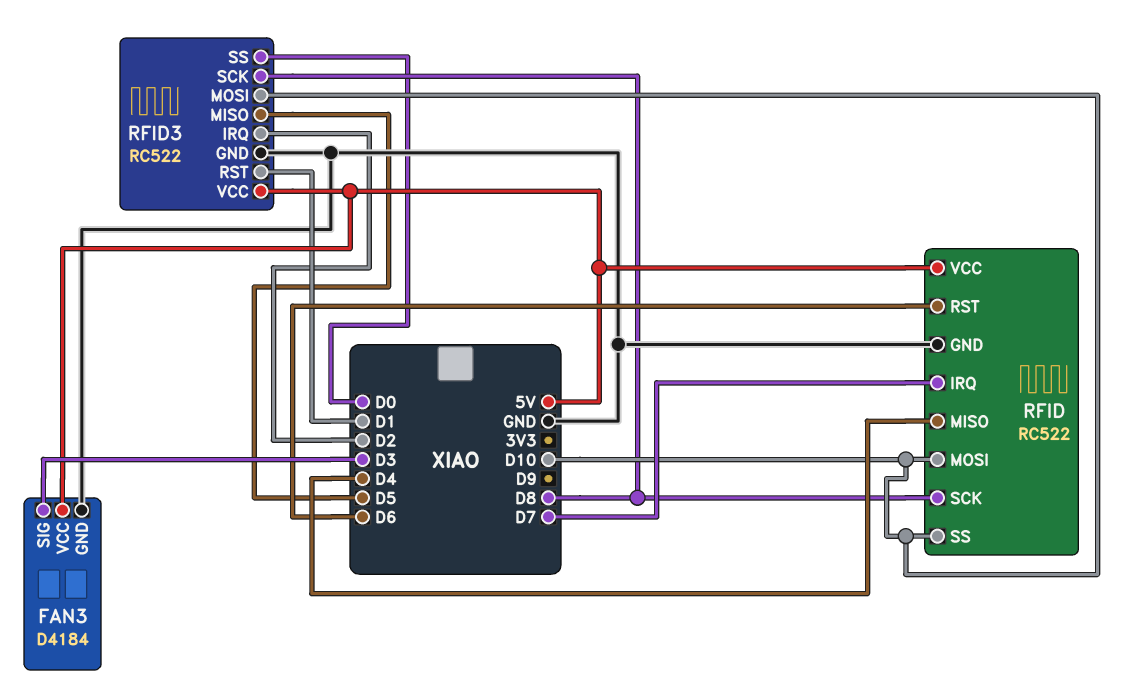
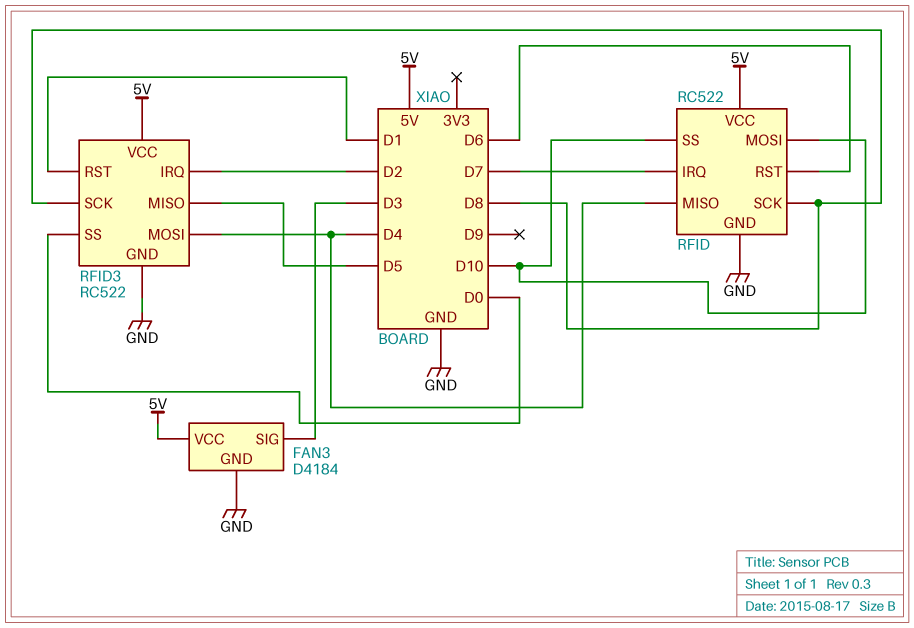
RFID3 pin MOSI: D10 -> D4

